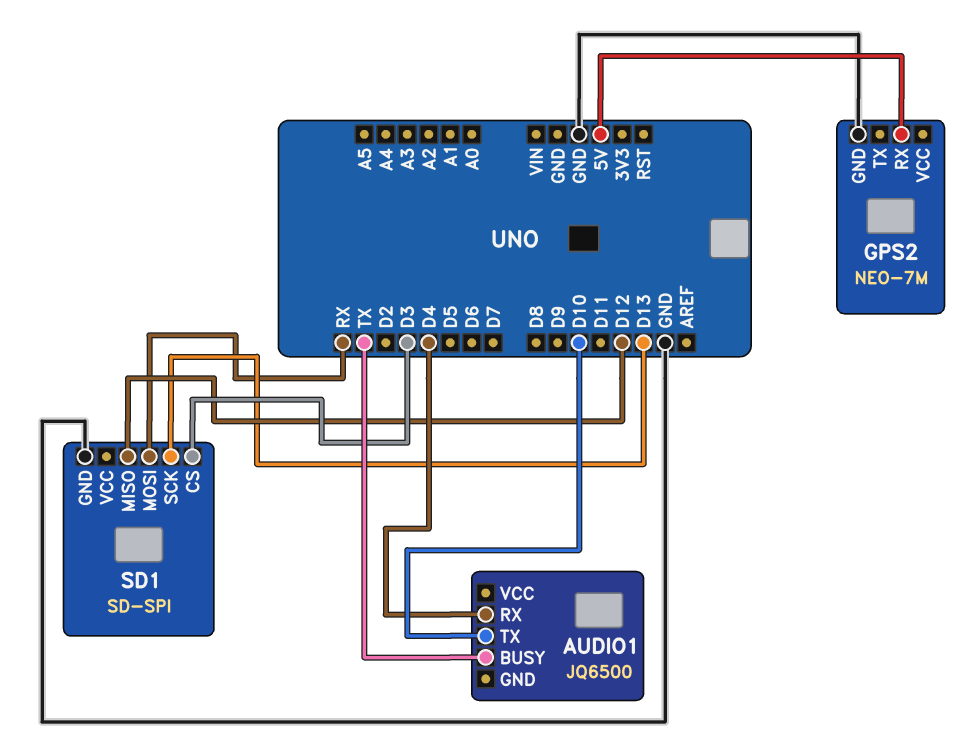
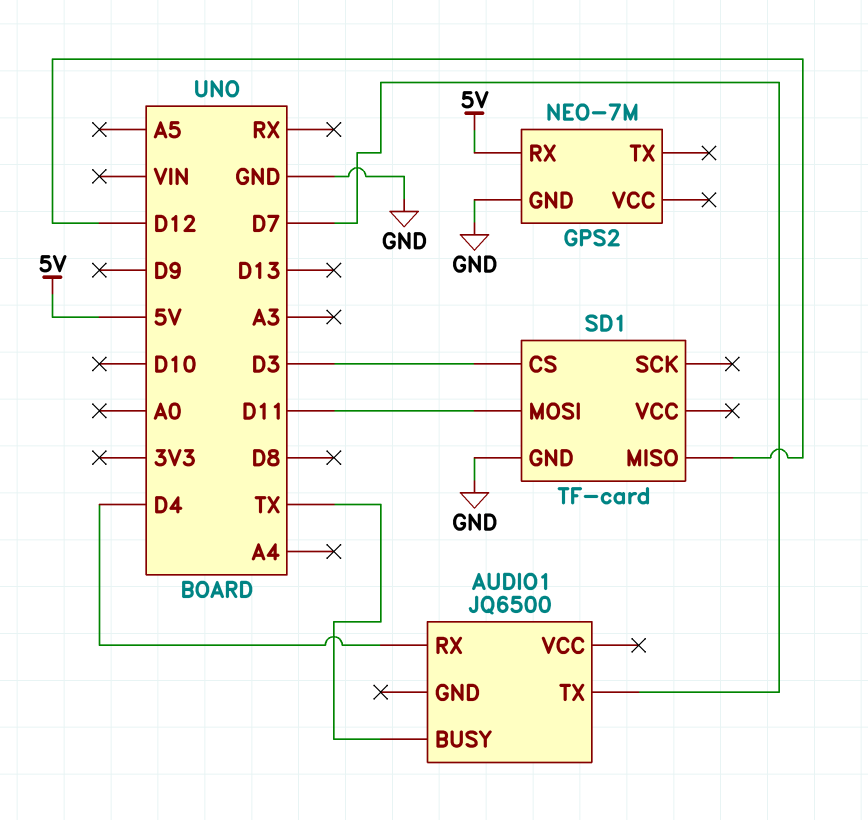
AUDIO1 pin TX: D10 -> D7
SD1: SD-SPI -> TF-card
SD1 pin MOSI: RX -> D11
SD1 pin SCK: D13 -> none

